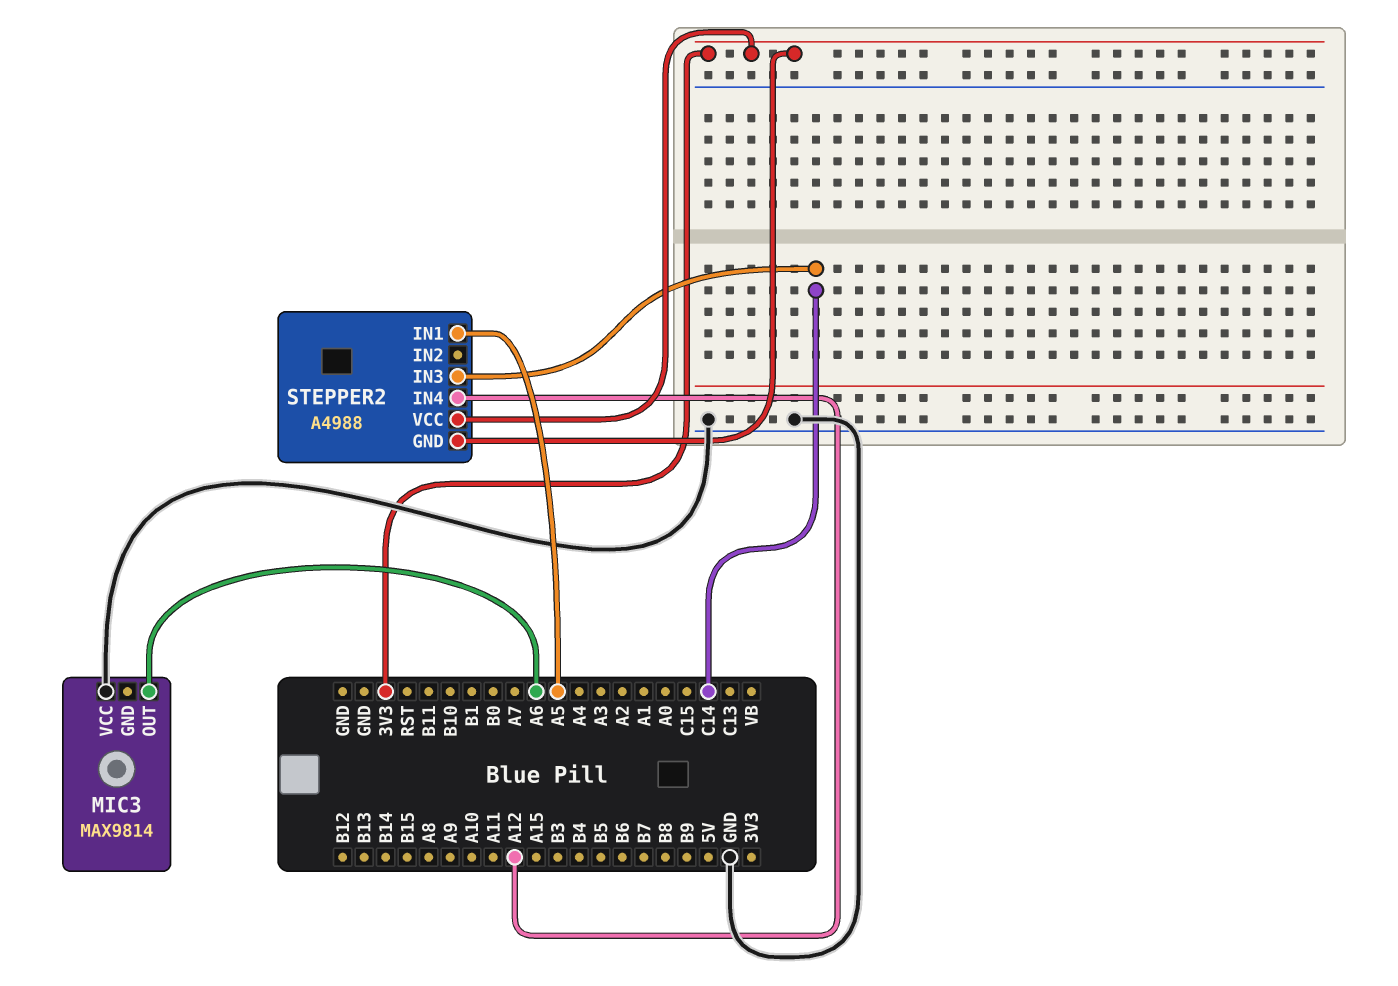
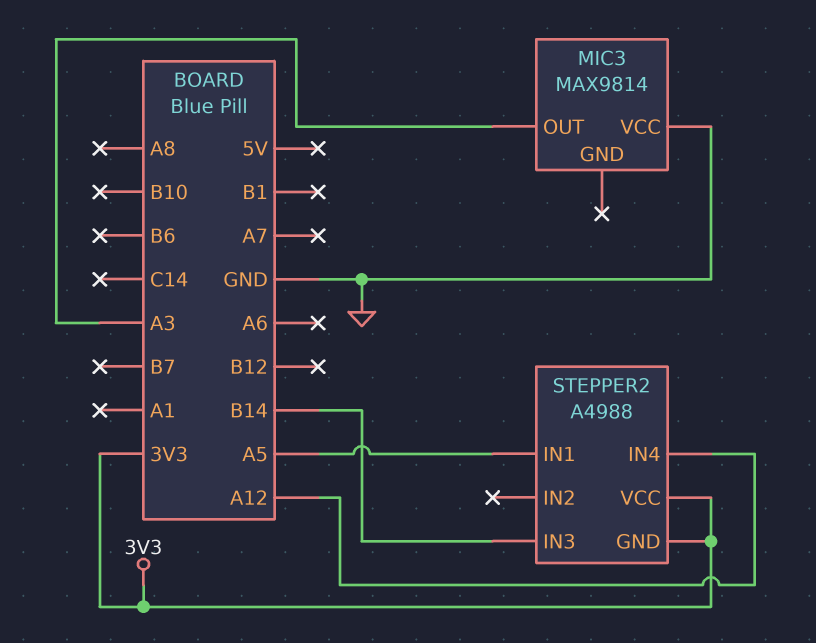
MIC3 pin OUT: A6 -> A3
STEPPER2 pin IN3: C14 -> B14

